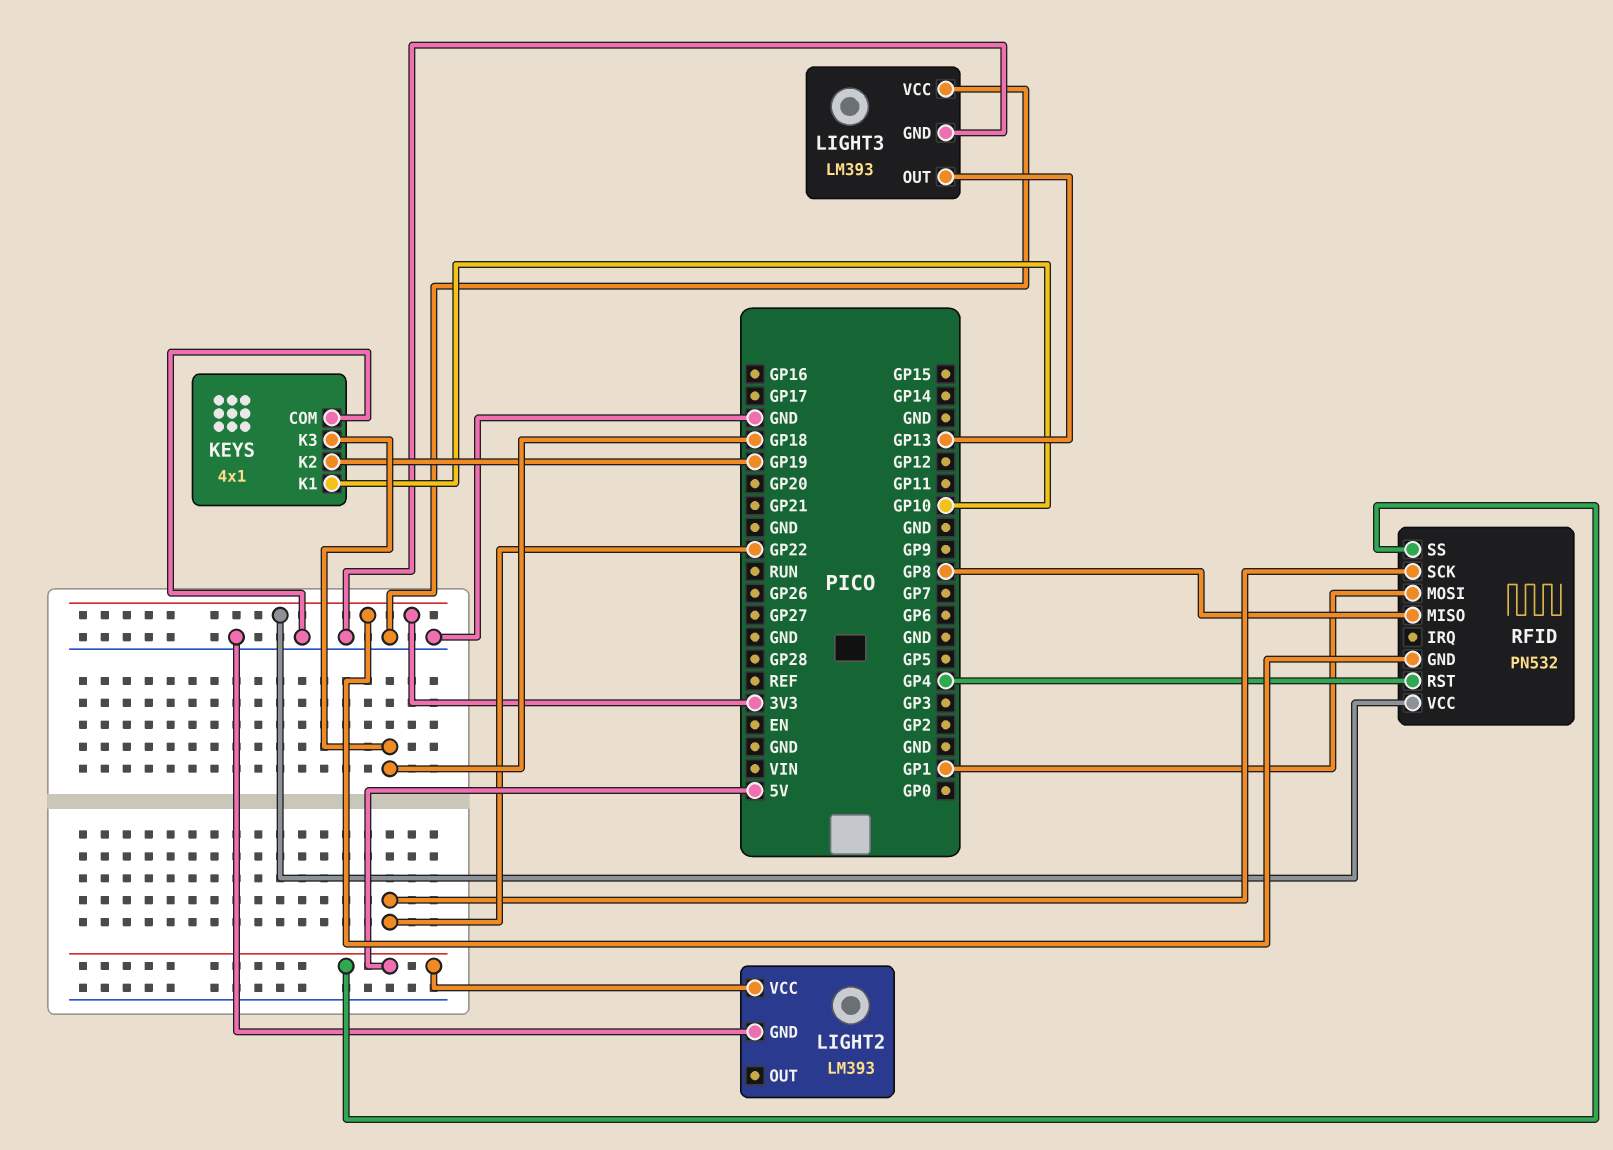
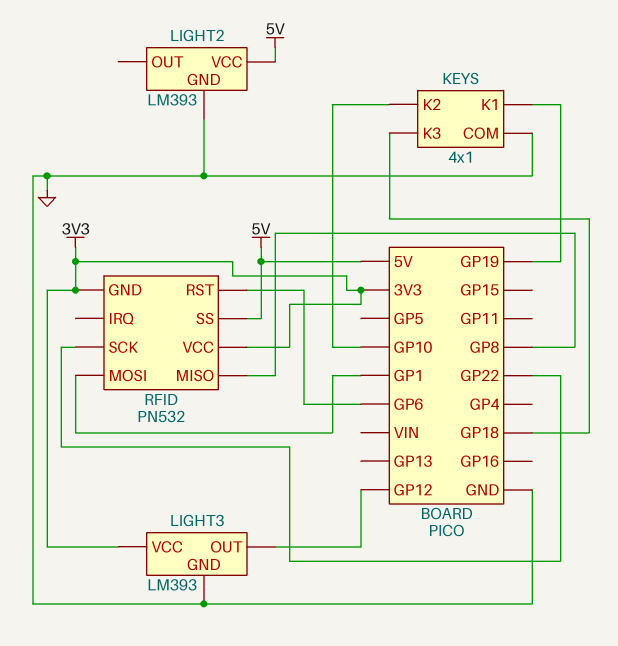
KEYS pin K1: GP10 -> GP19
KEYS pin K2: GP19 -> GP10
LIGHT3 pin OUT: GP13 -> GP12
LIGHT3 pin VCC: GND -> 3V3
RFID pin RST: GP4 -> GP6

